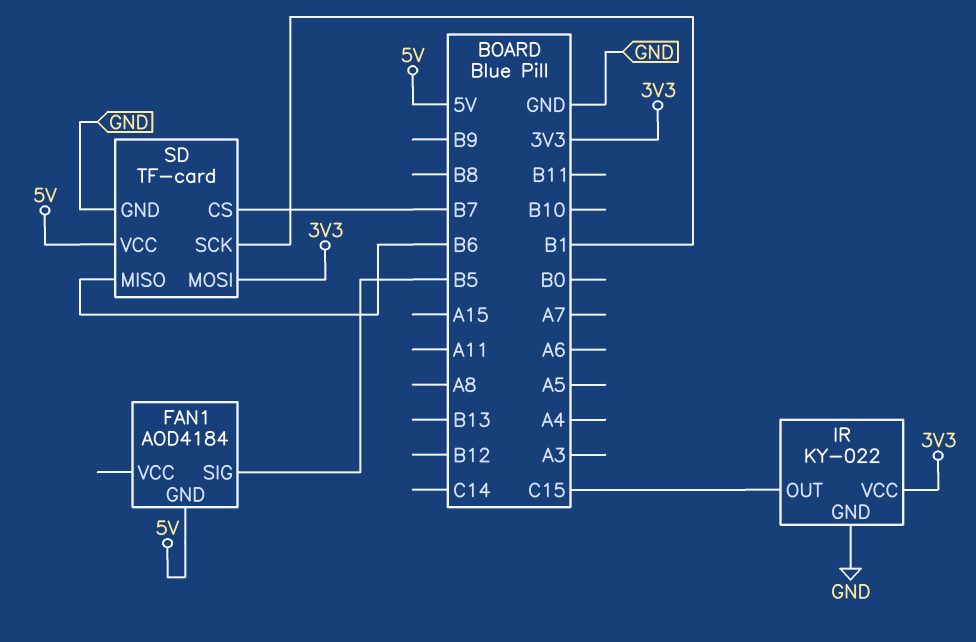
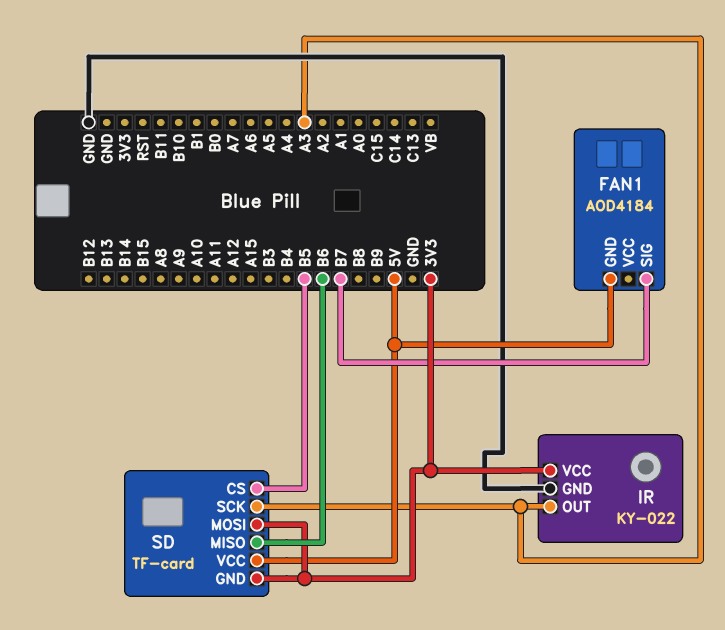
FAN1 pin SIG: B5 -> B7
IR pin OUT: C15 -> A3
SD pin CS: B7 -> B5
SD pin GND: GND -> 3V3
SD pin SCK: B1 -> A3

